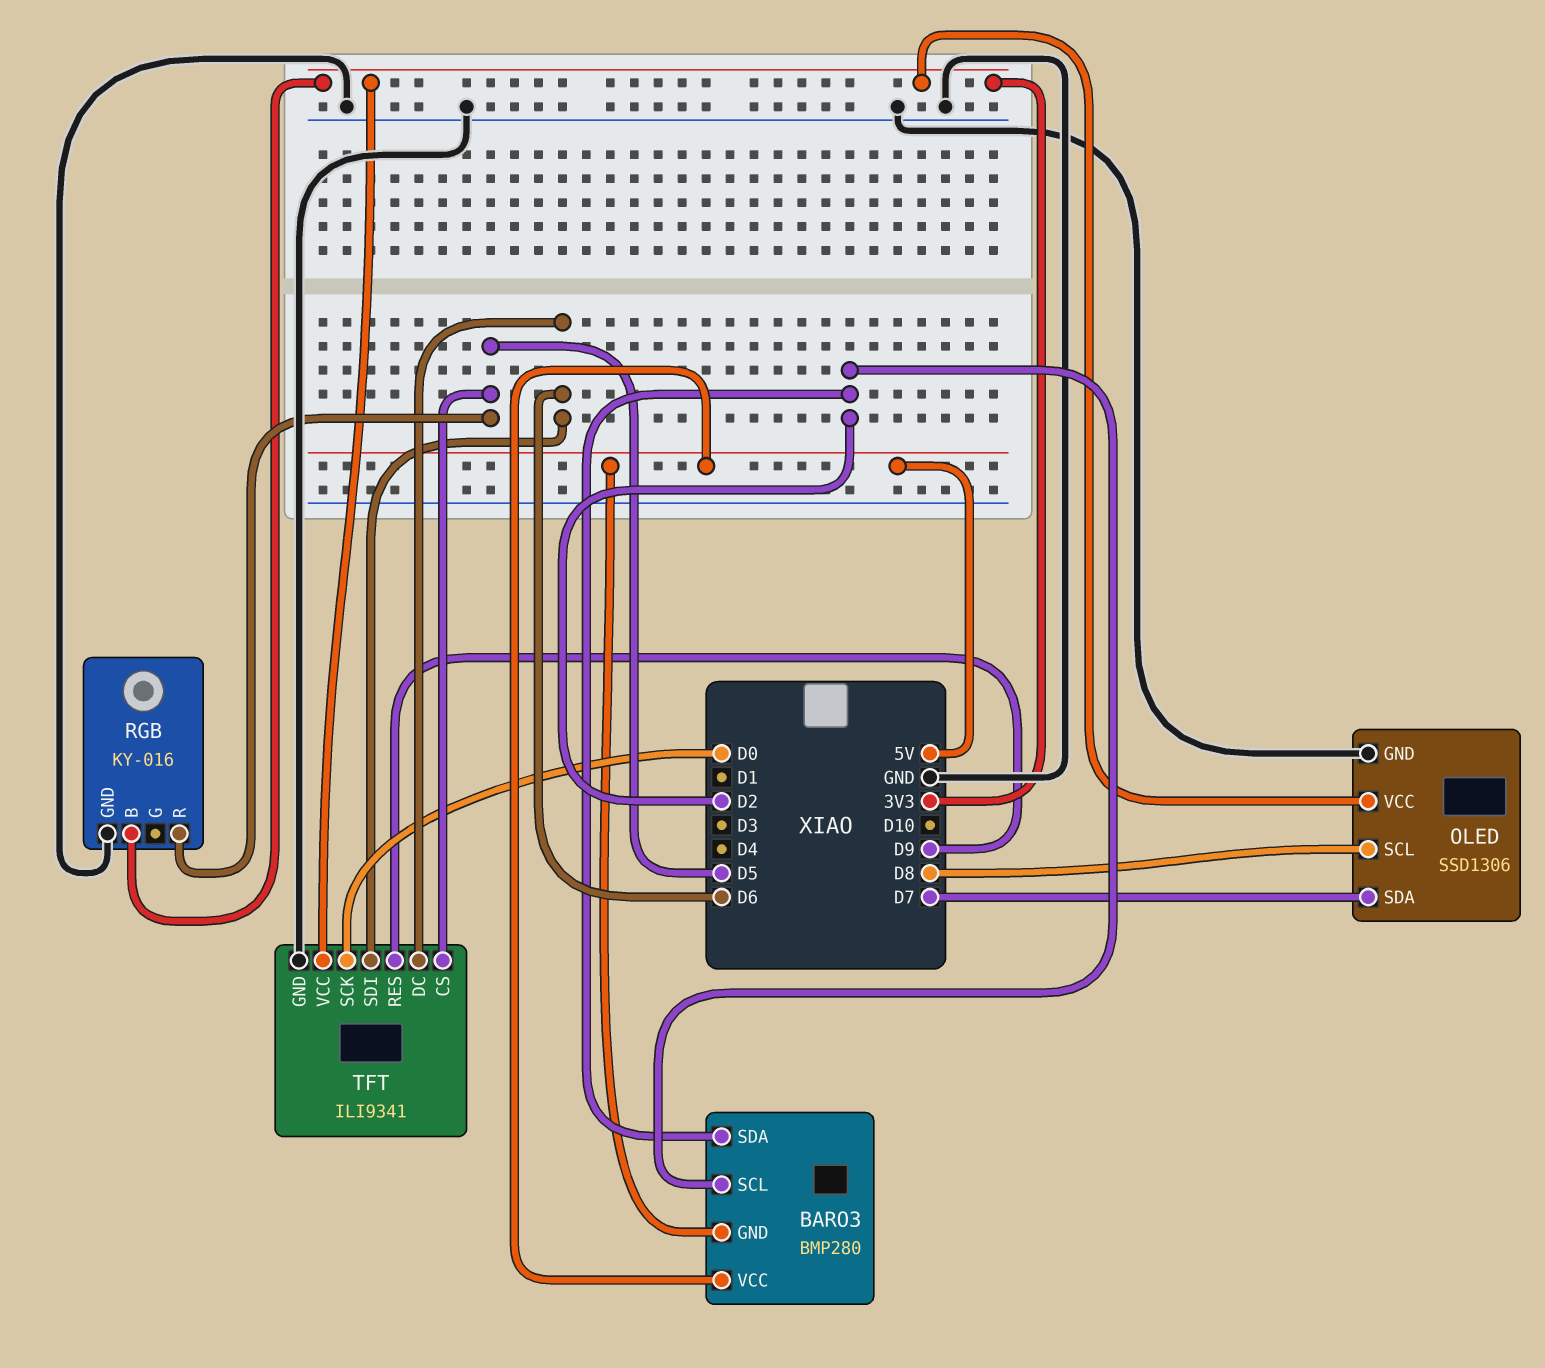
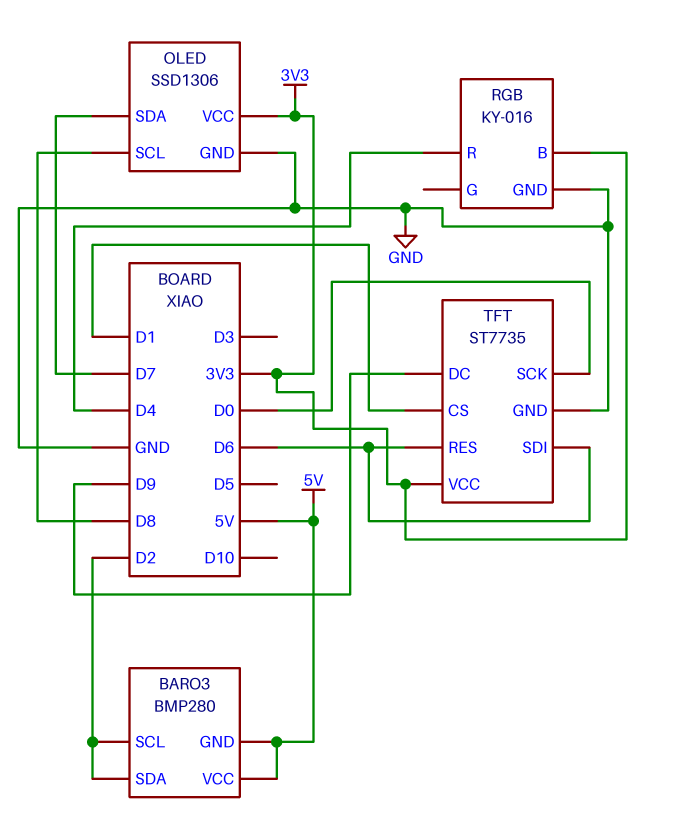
RGB pin R: D5 -> D4
TFT: ILI9341 -> ST7735
TFT pin CS: D5 -> D1
TFT pin DC: D6 -> D9
TFT pin RES: D9 -> D6

